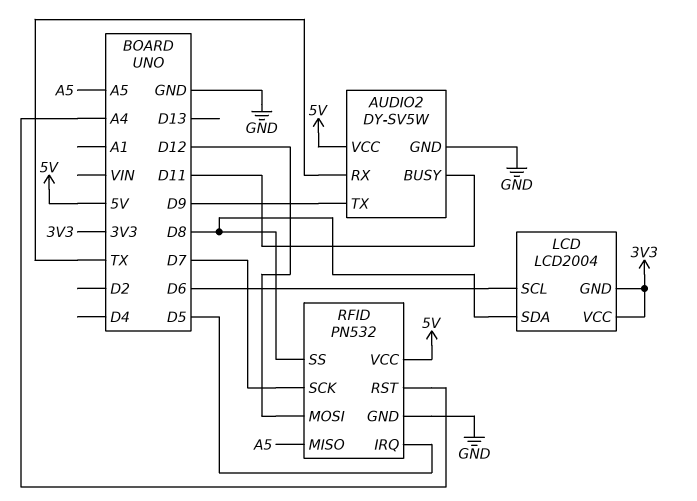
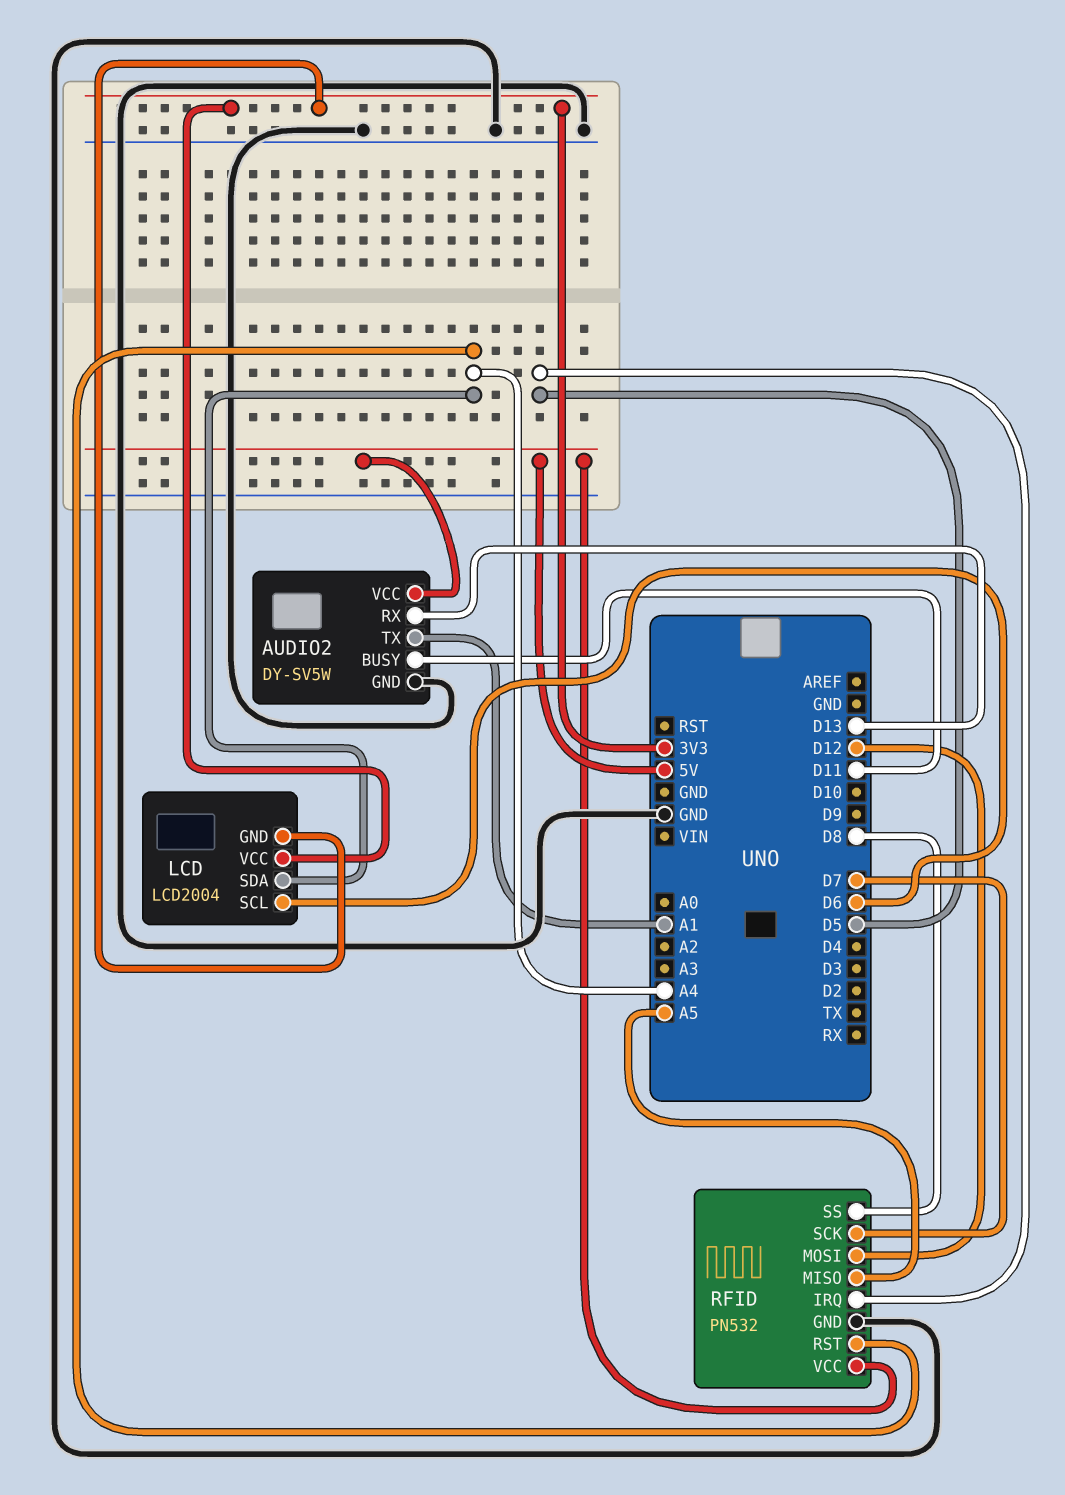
AUDIO2 pin RX: TX -> D13
AUDIO2 pin TX: D9 -> A1
LCD pin SDA: D8 -> A4

